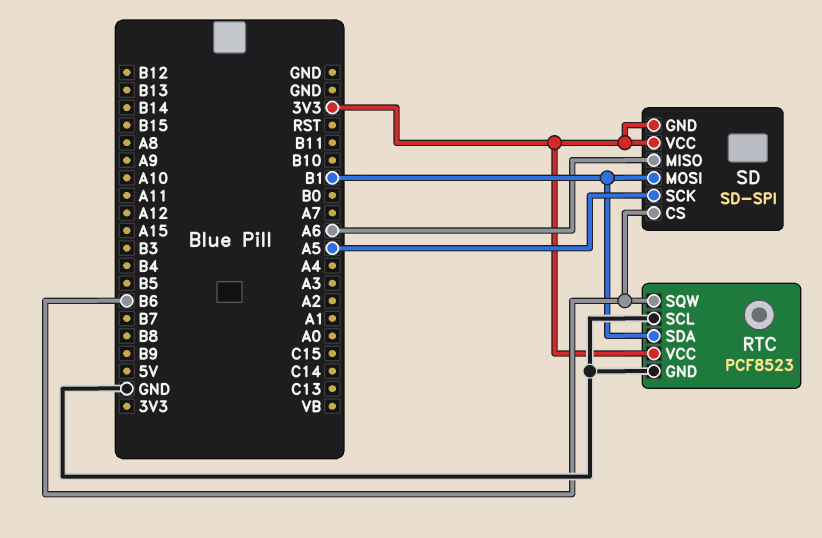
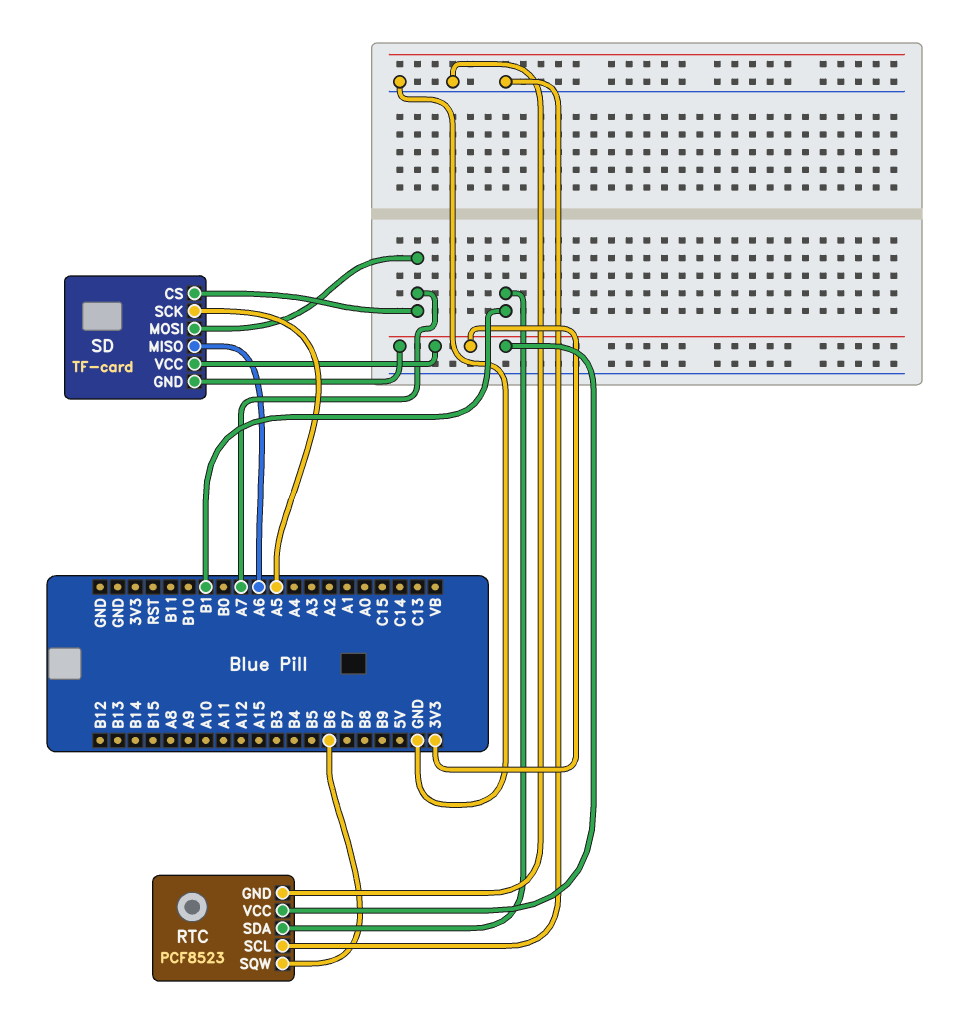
SD: SD-SPI -> TF-card
SD pin CS: B6 -> A7
SD pin MOSI: B1 -> A7

